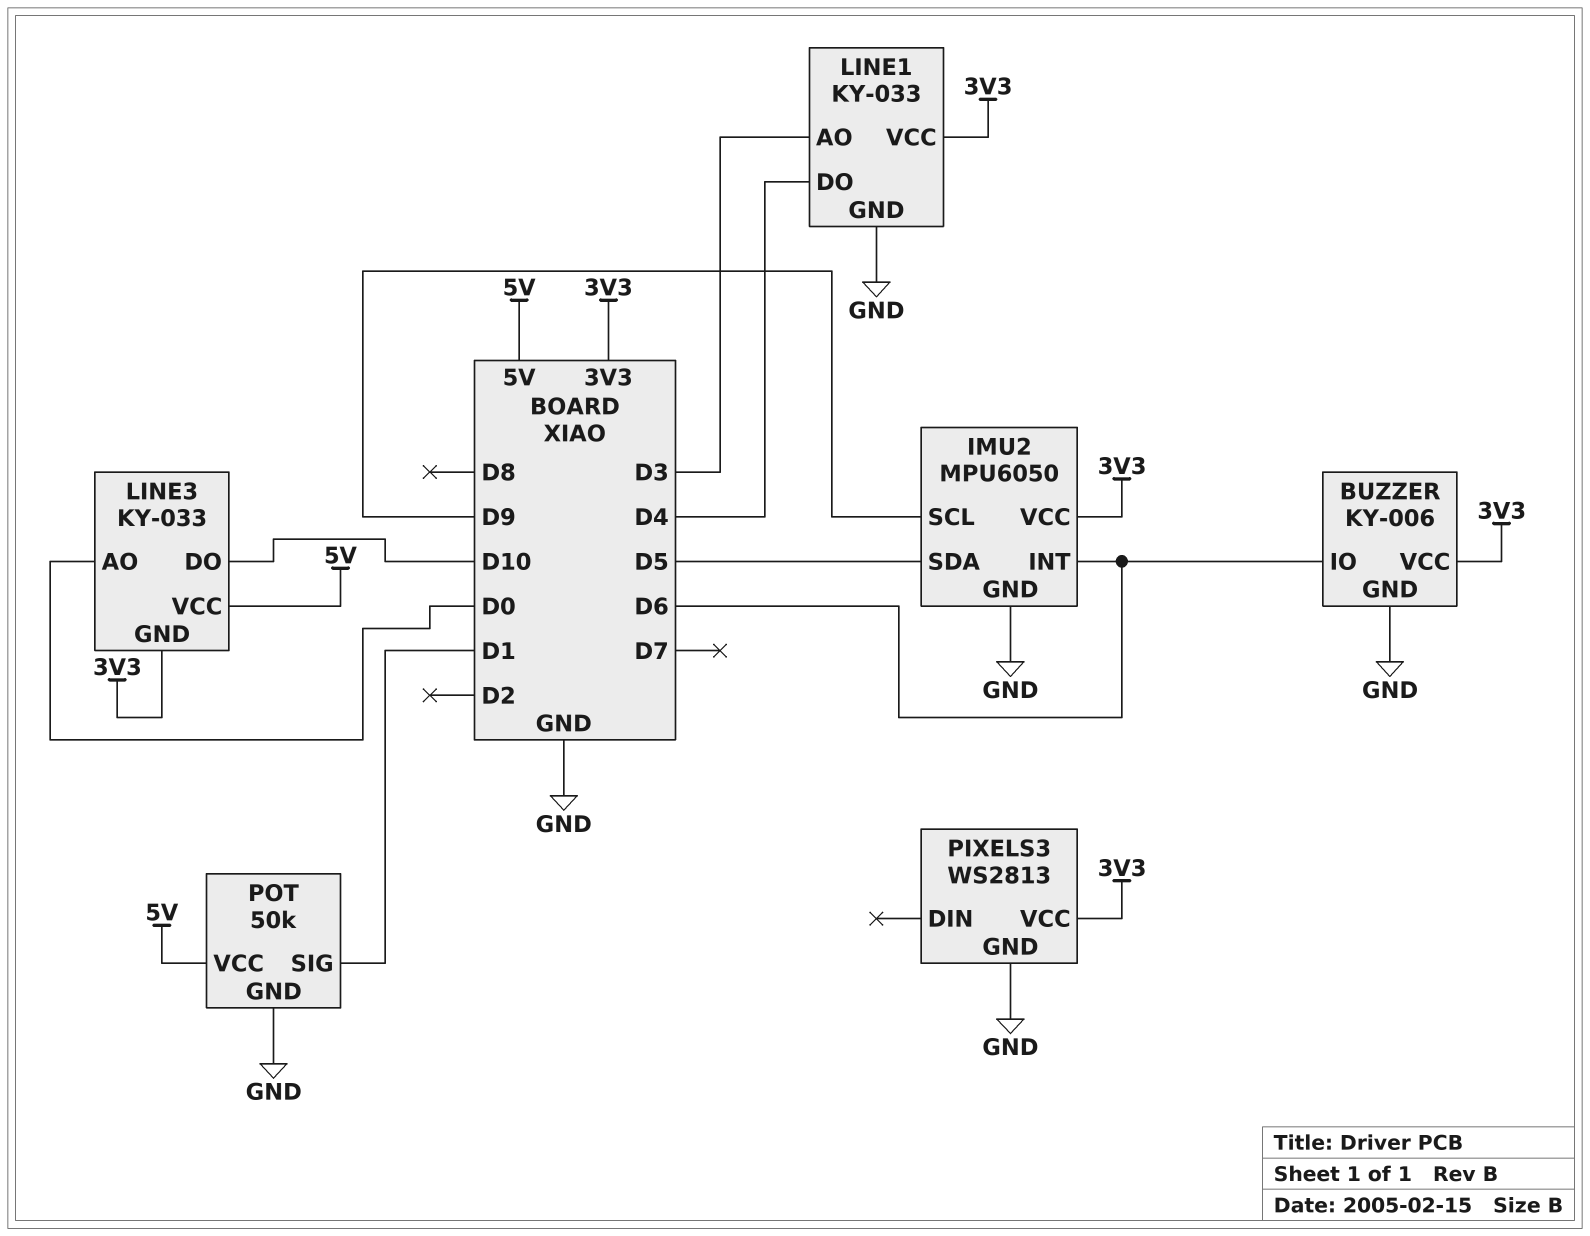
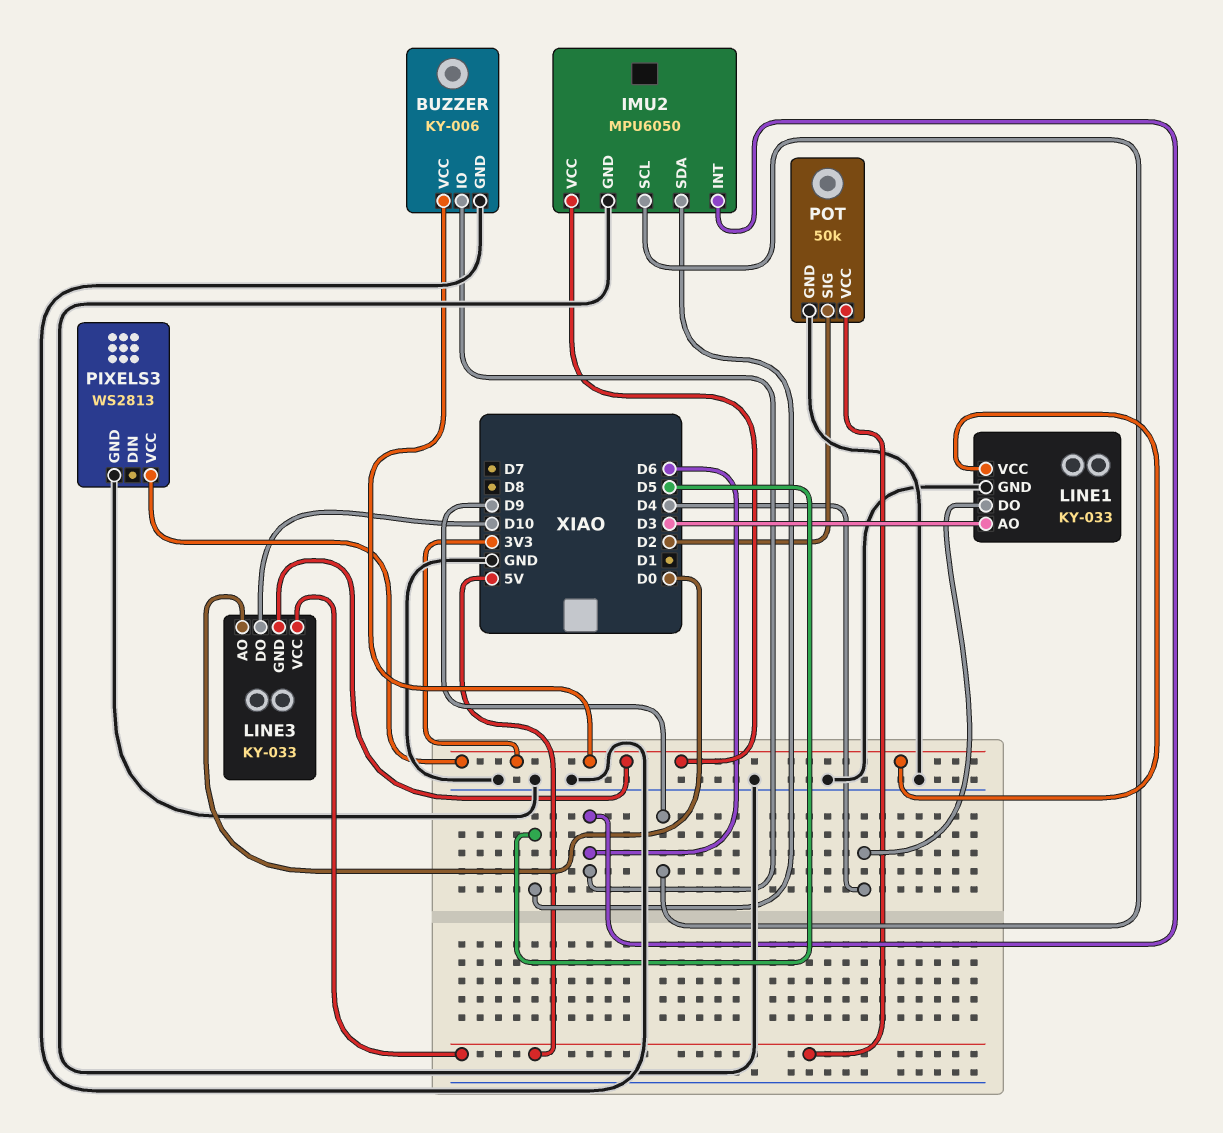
POT pin SIG: D1 -> D2

